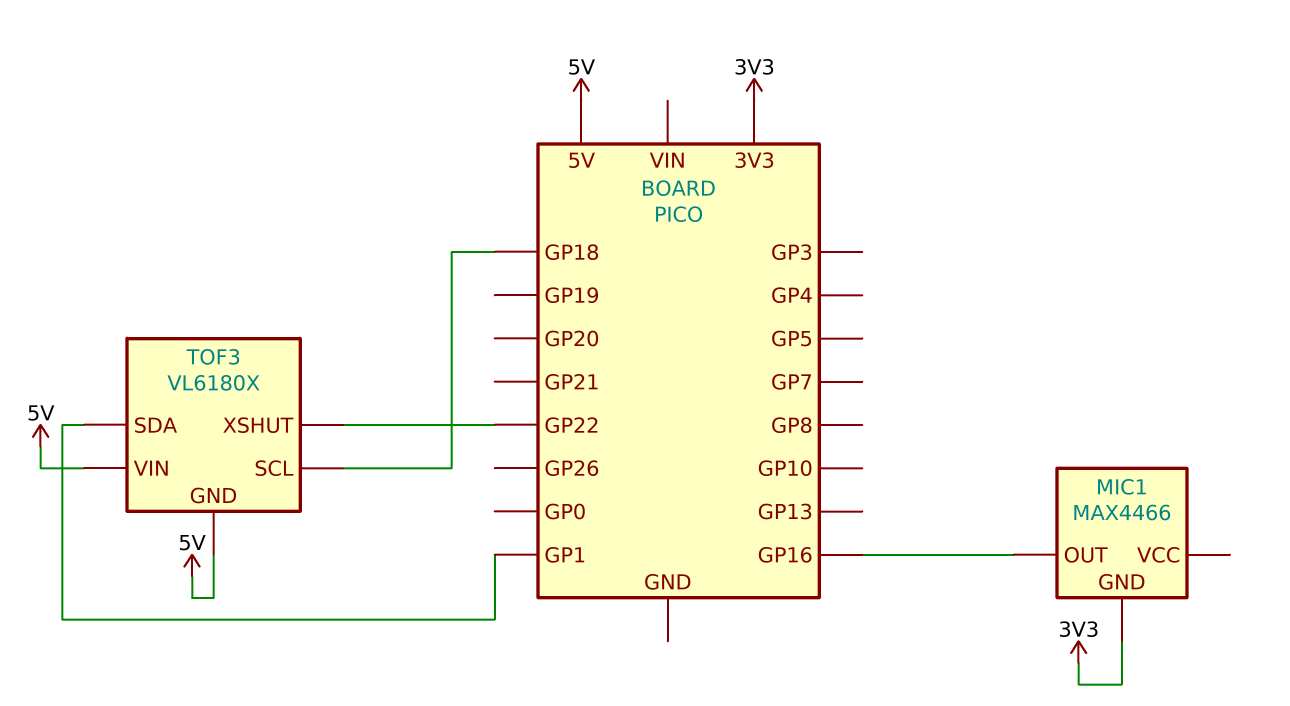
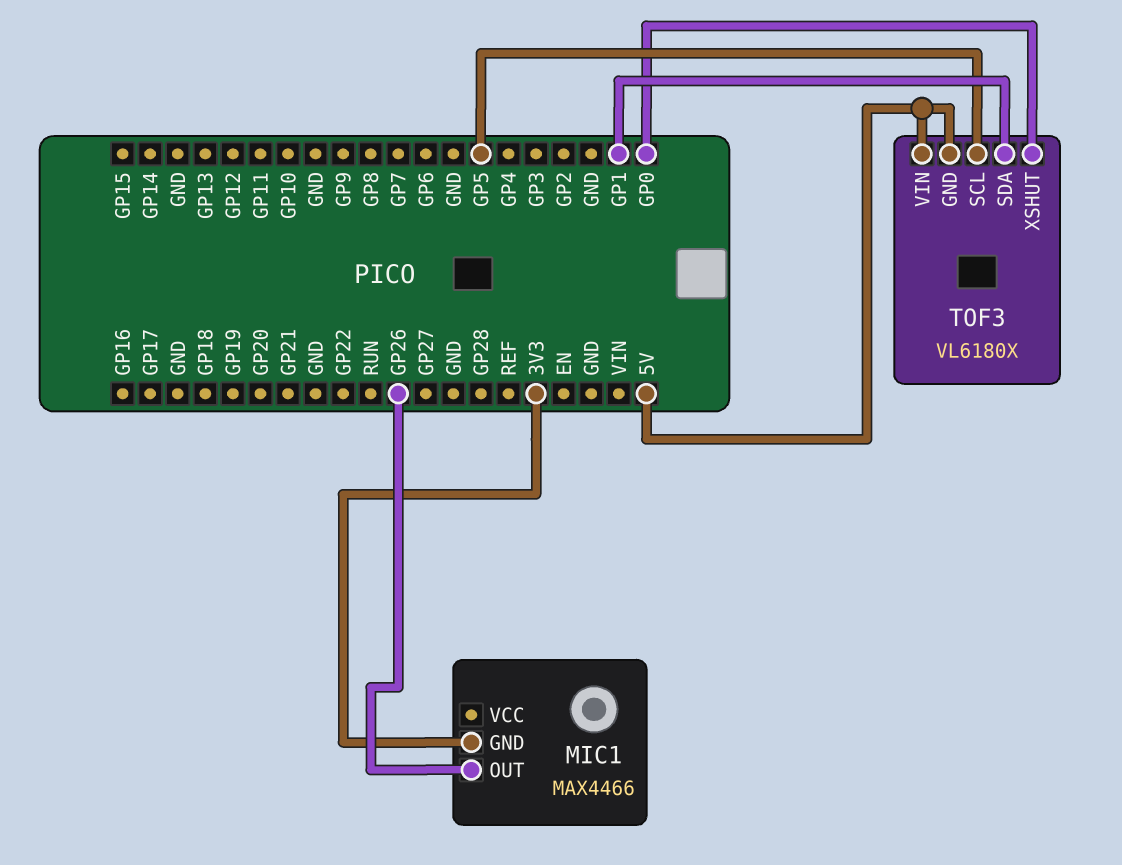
MIC1 pin OUT: GP16 -> GP26
TOF3 pin SCL: GP18 -> GP5
TOF3 pin XSHUT: GP22 -> GP0

